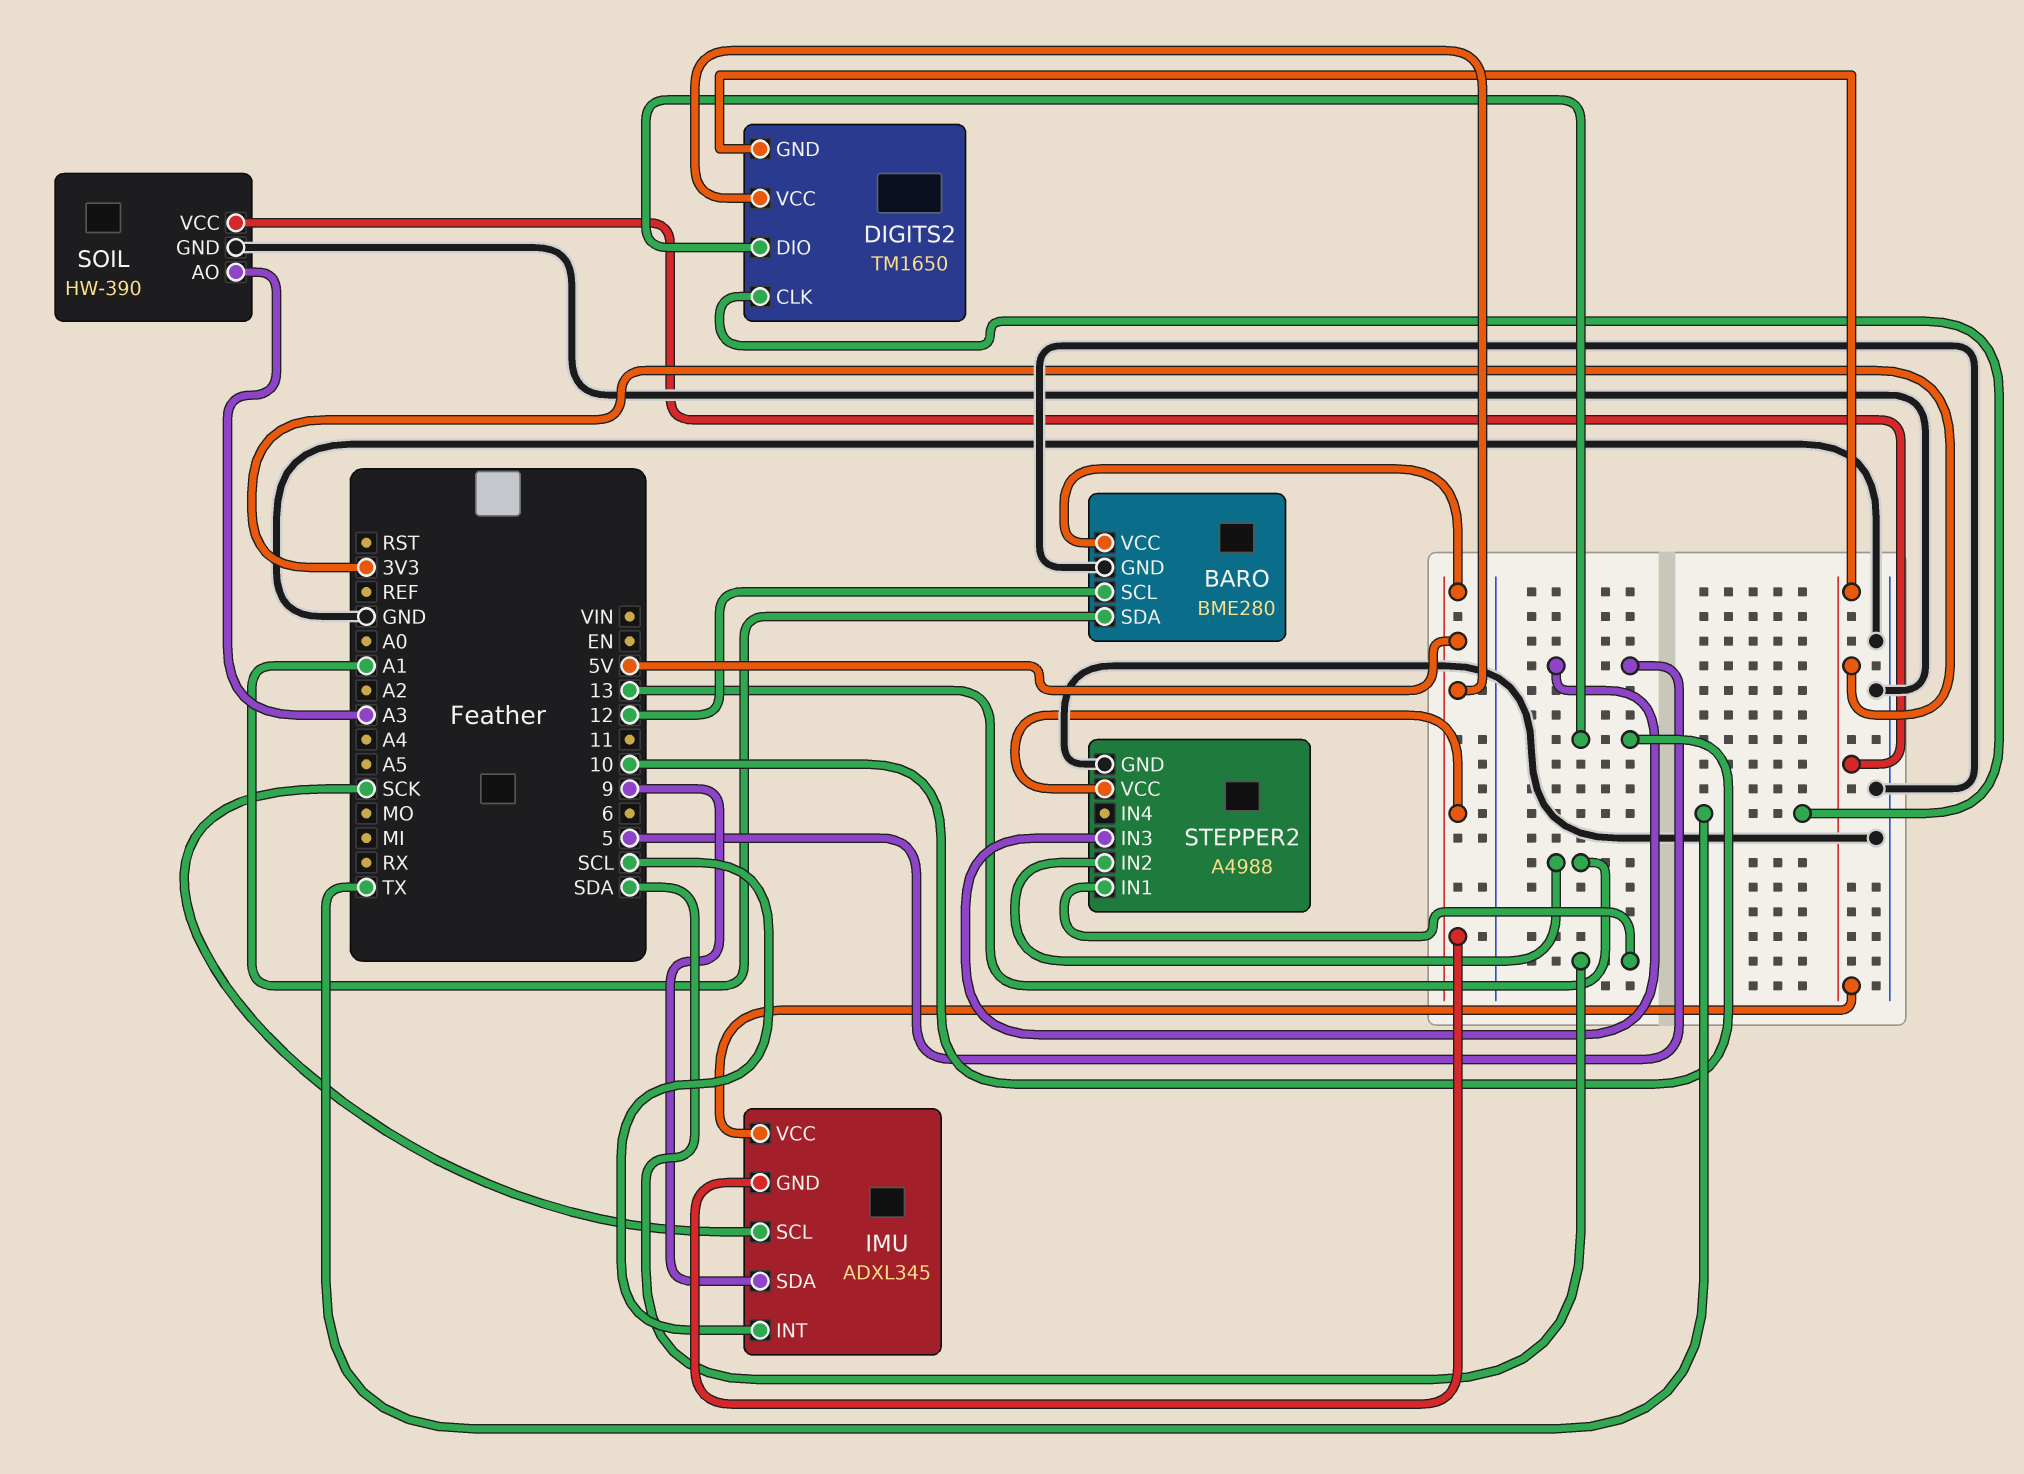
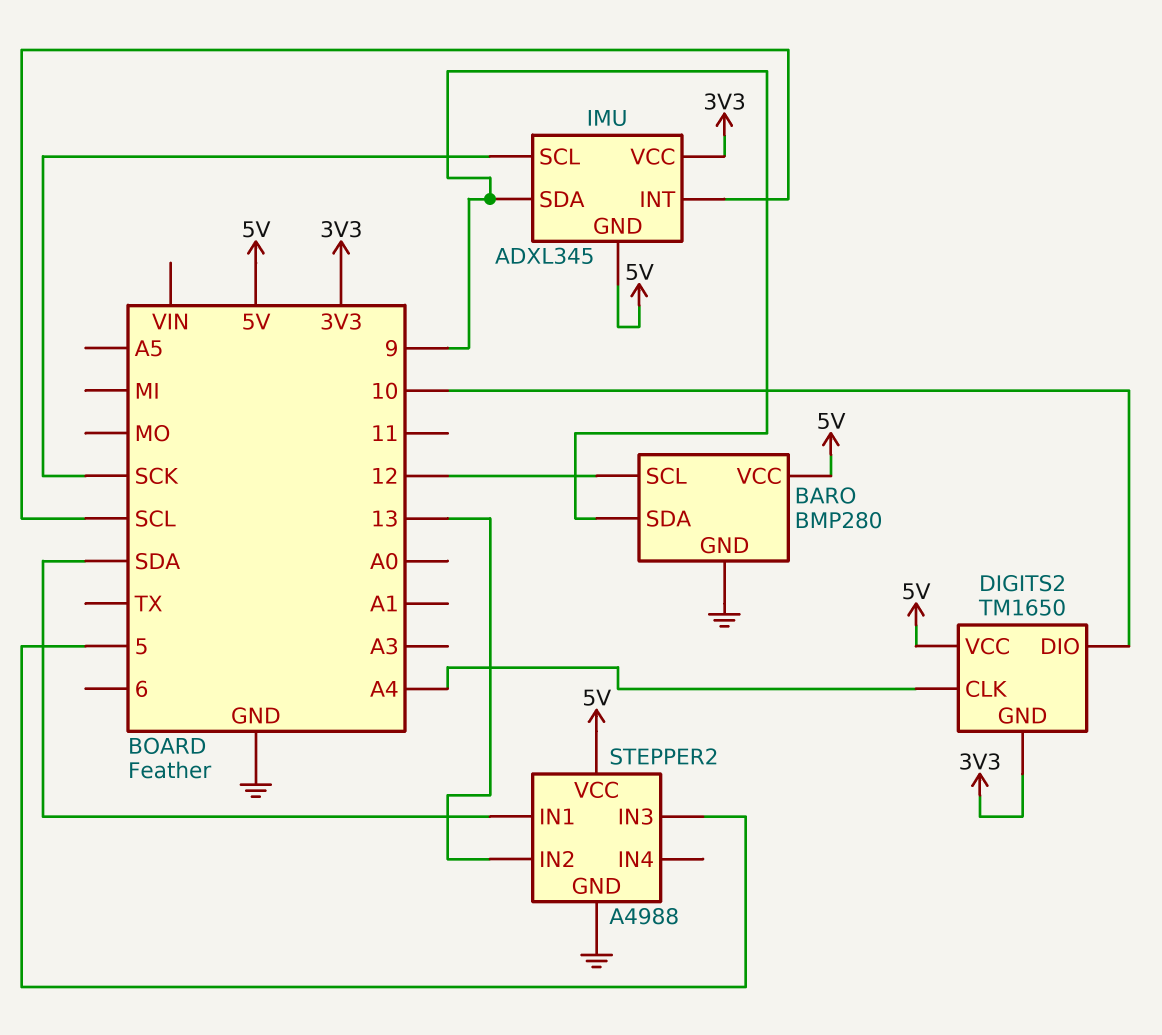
BARO: BME280 -> BMP280
BARO pin SDA: A1 -> 9
DIGITS2 pin CLK: TX -> A4
SOIL: HW-390 -> none
SOIL pin AO: A3 -> none
SOIL pin GND: GND -> none
SOIL pin VCC: 3V3 -> none

